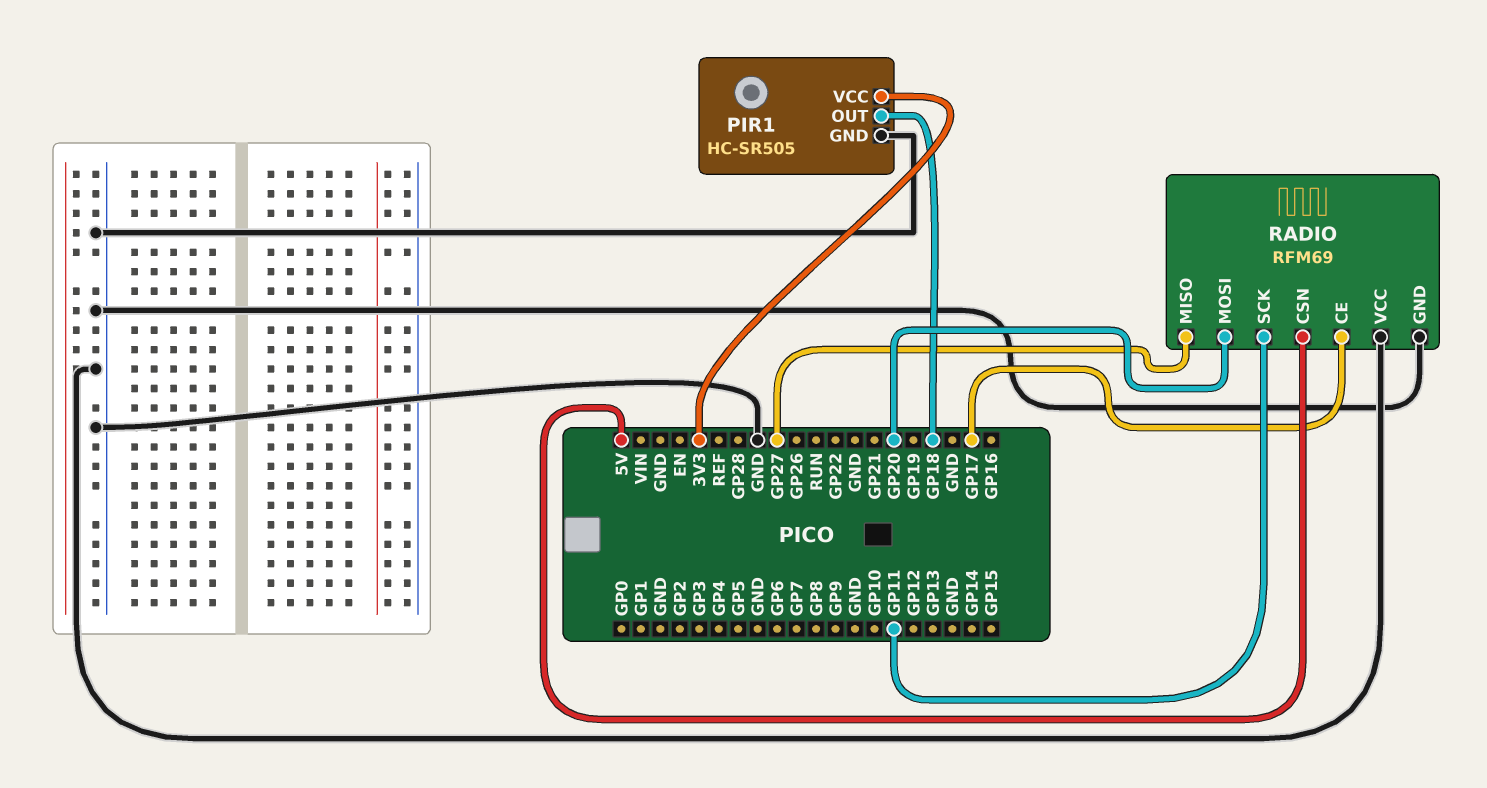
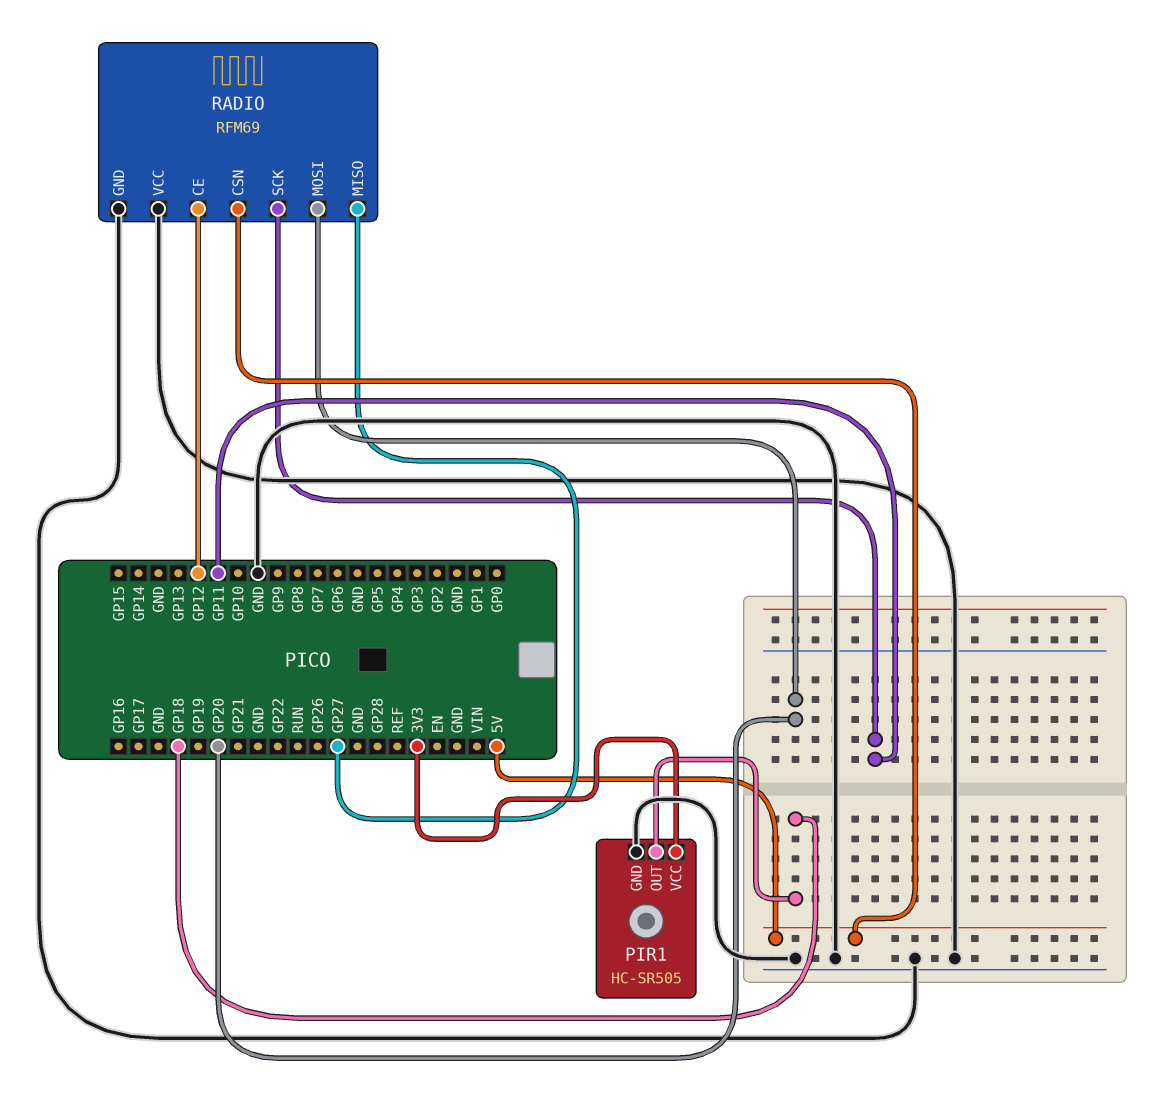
RADIO pin CE: GP17 -> GP12

